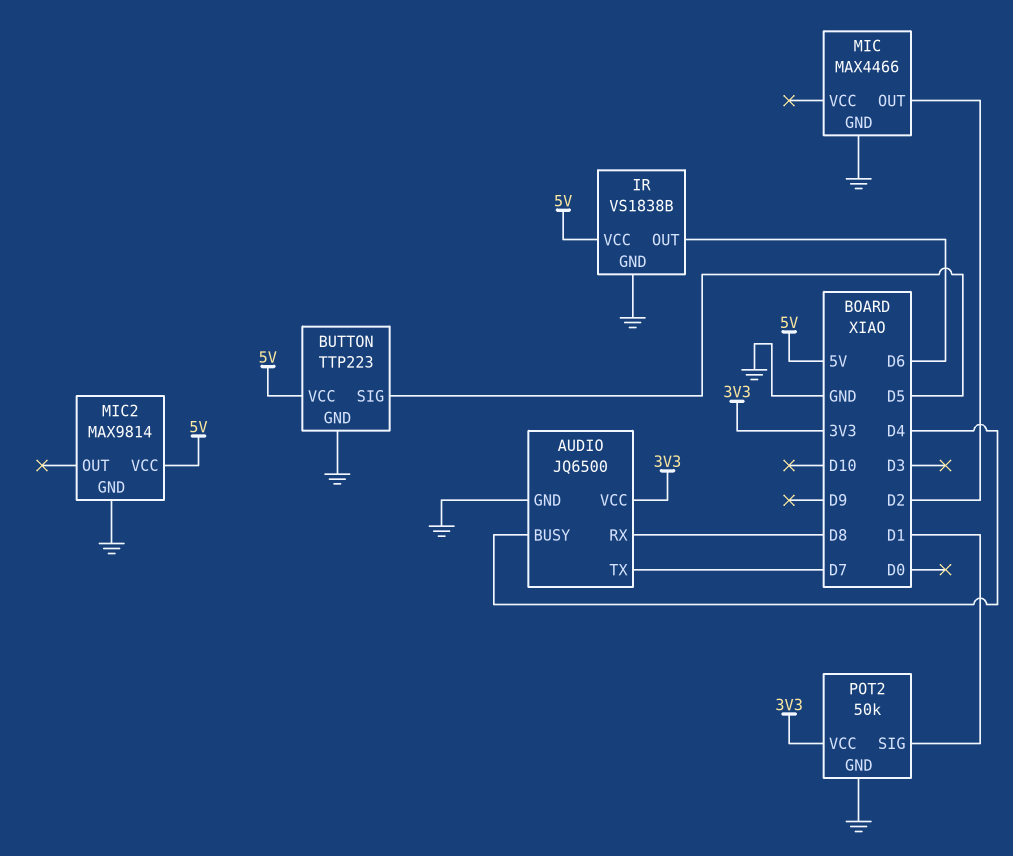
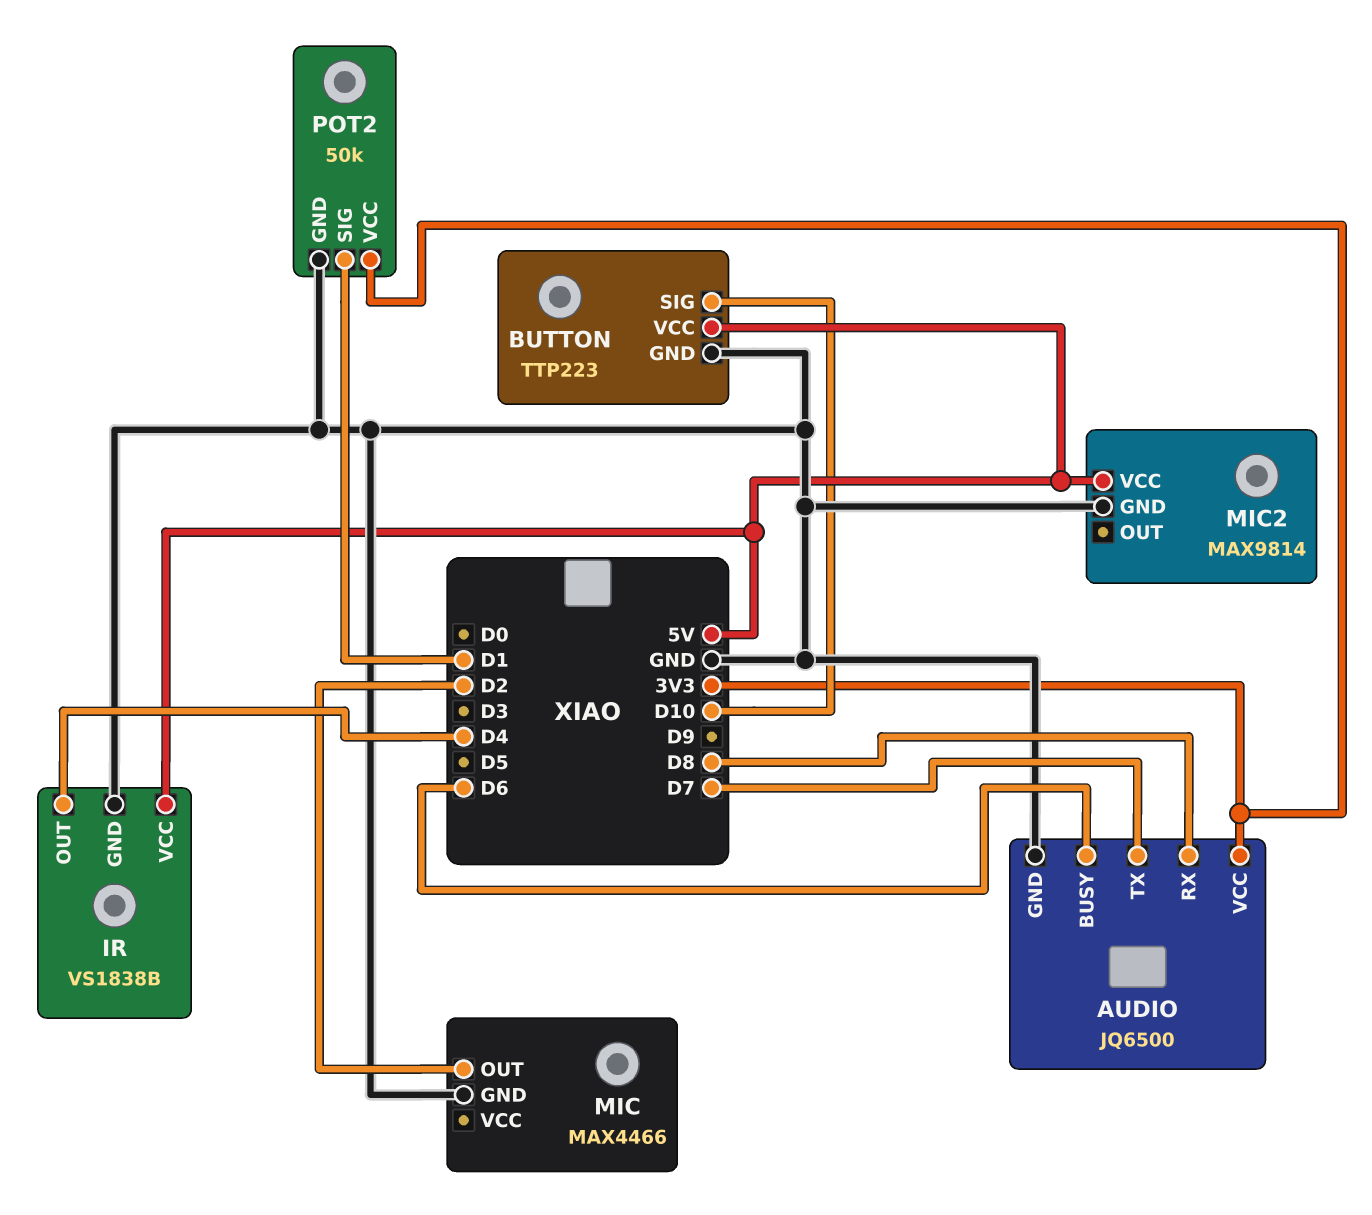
AUDIO pin BUSY: D4 -> D6
BUTTON pin SIG: D5 -> D10
IR pin OUT: D6 -> D4

